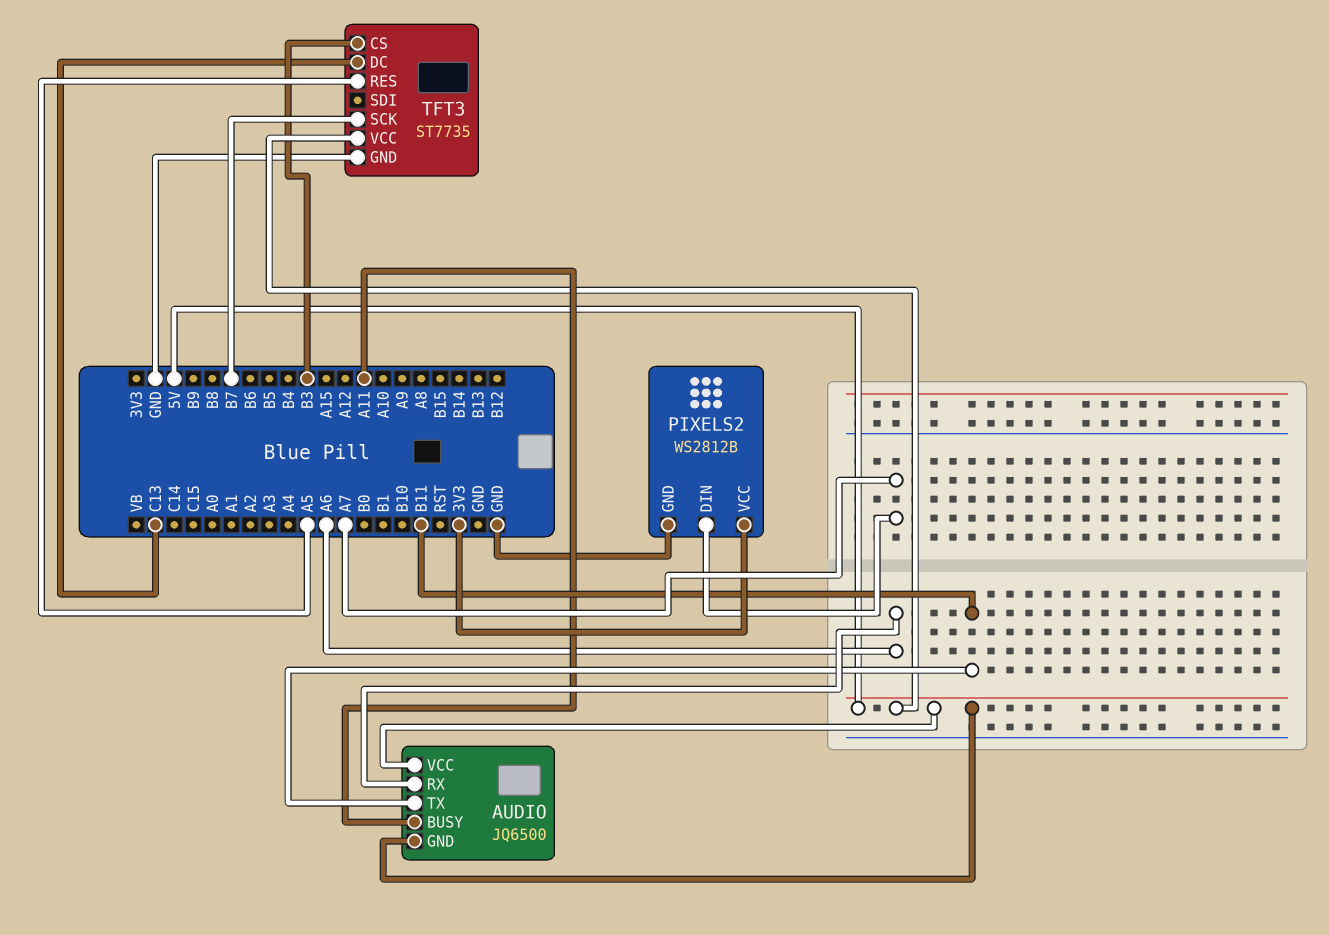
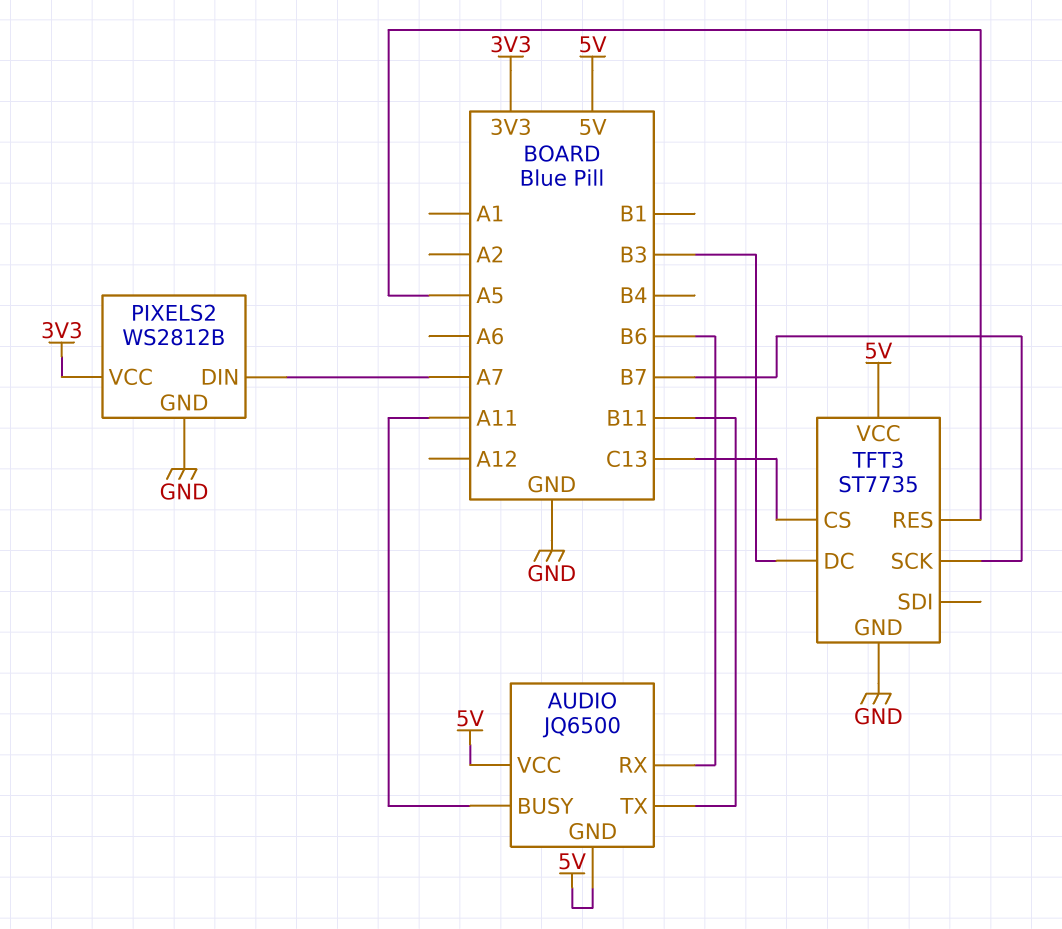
AUDIO pin RX: A6 -> B6
TFT3 pin CS: B3 -> C13
TFT3 pin DC: C13 -> B3

